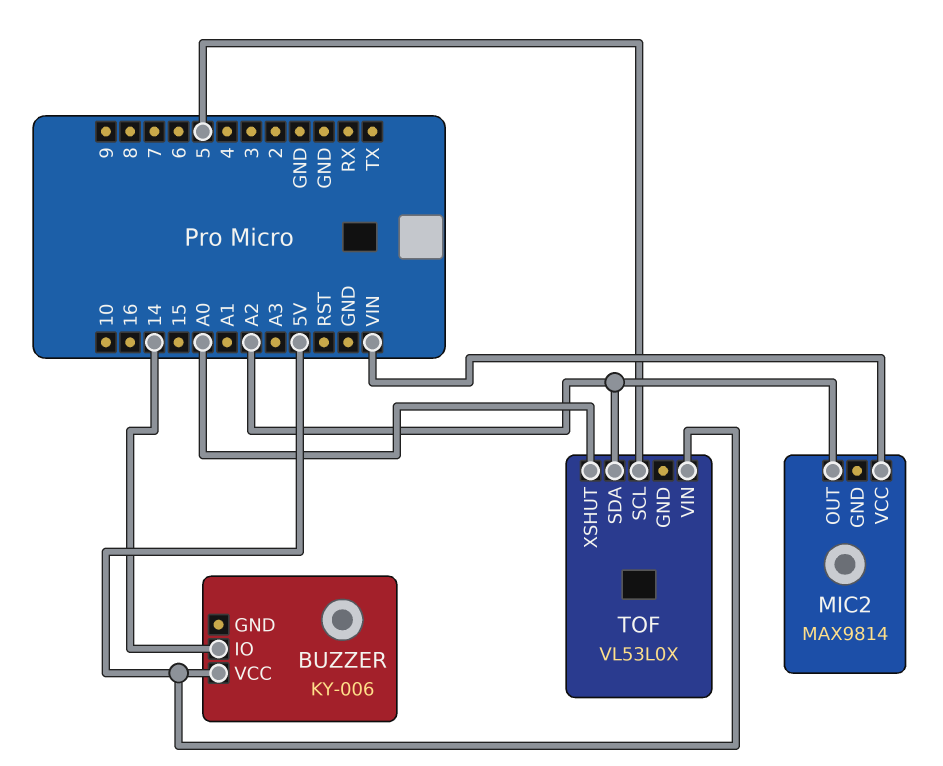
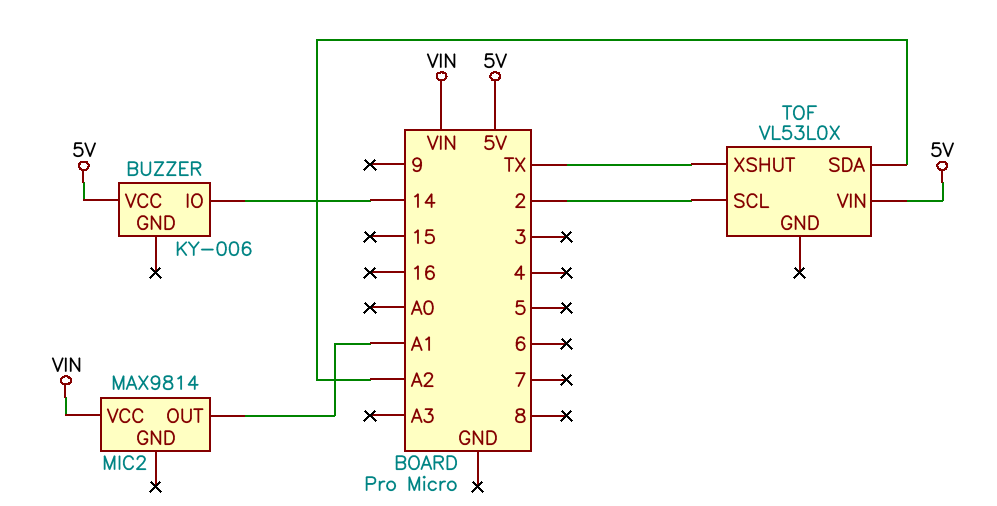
MIC2 pin OUT: A2 -> A1
TOF pin SCL: 5 -> 2
TOF pin XSHUT: A0 -> TX

